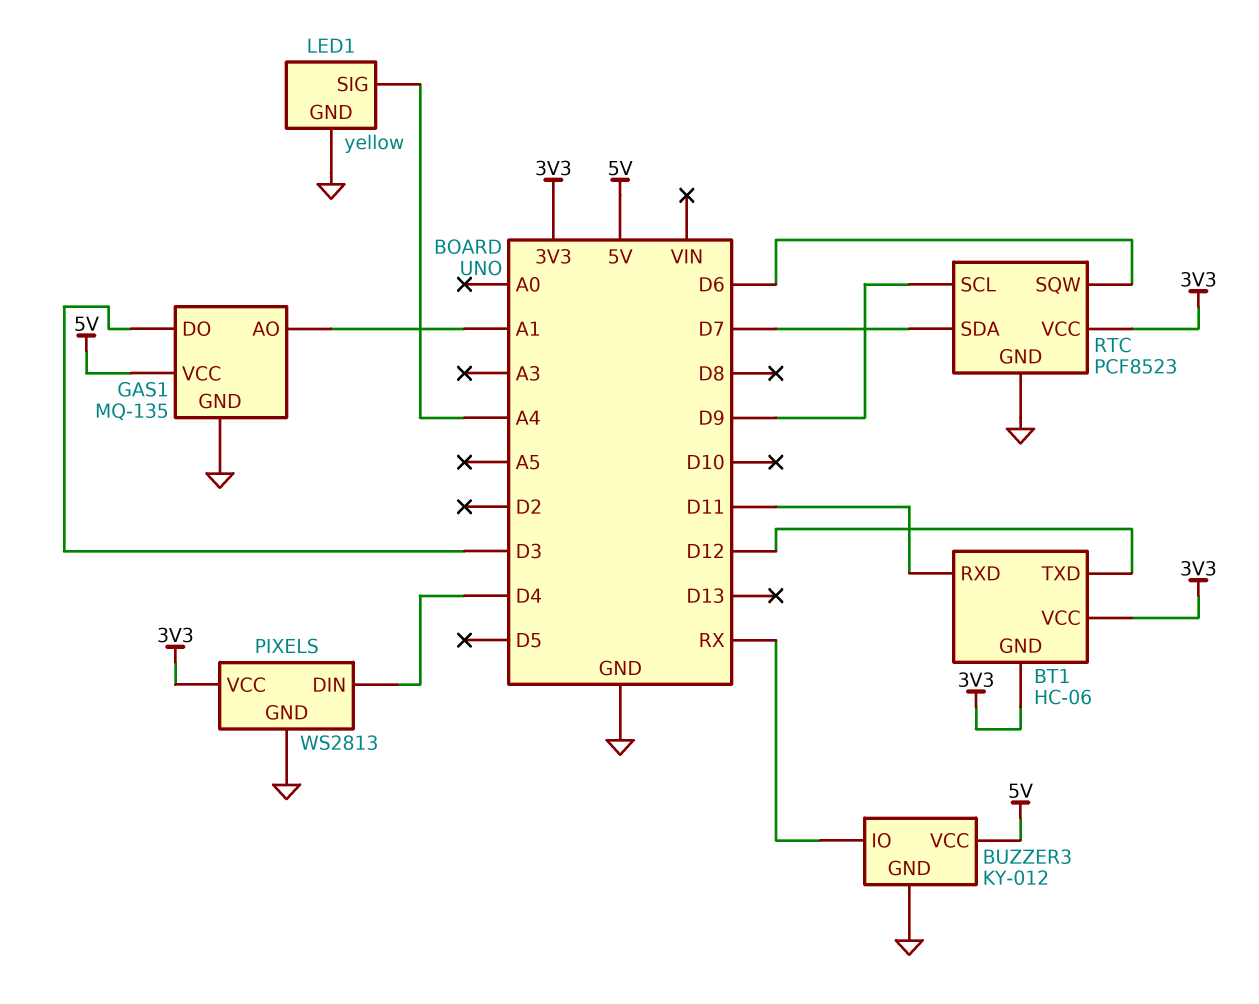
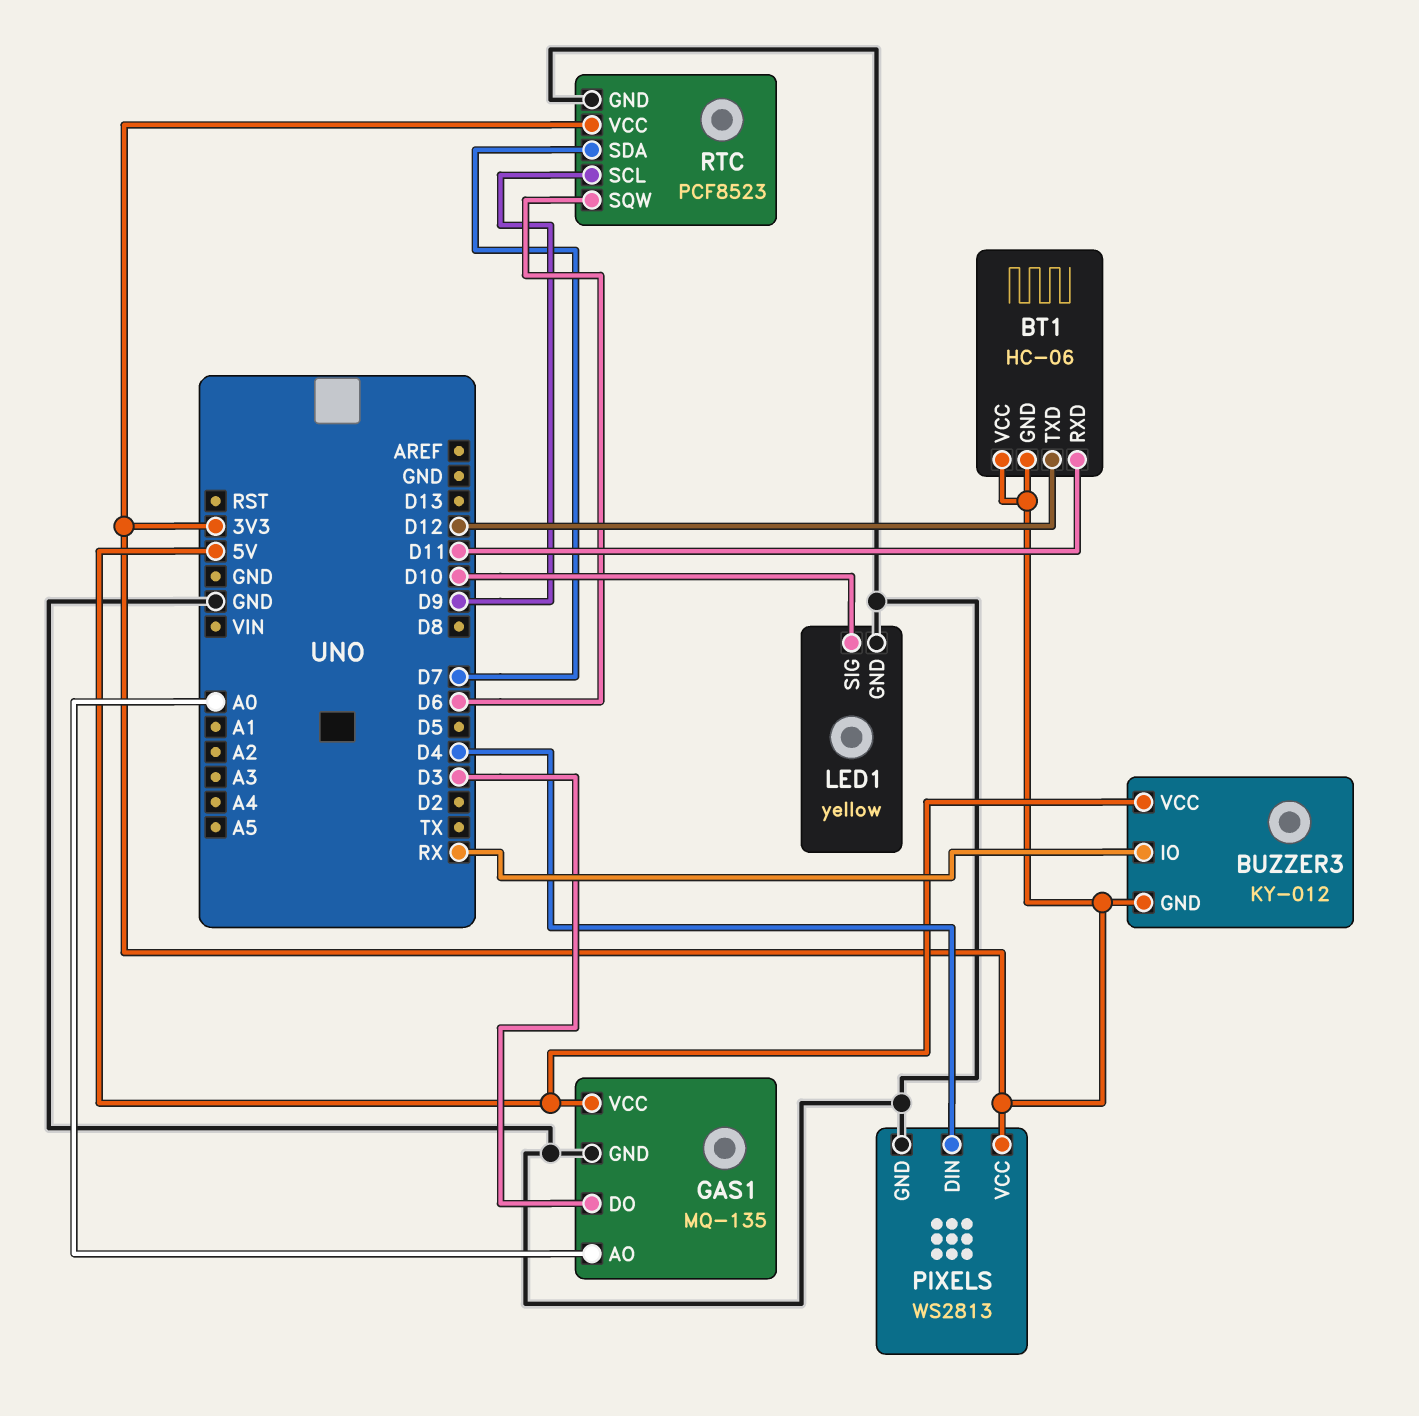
BUZZER3 pin GND: GND -> 3V3
GAS1 pin AO: A1 -> A0
LED1 pin SIG: A4 -> D10

